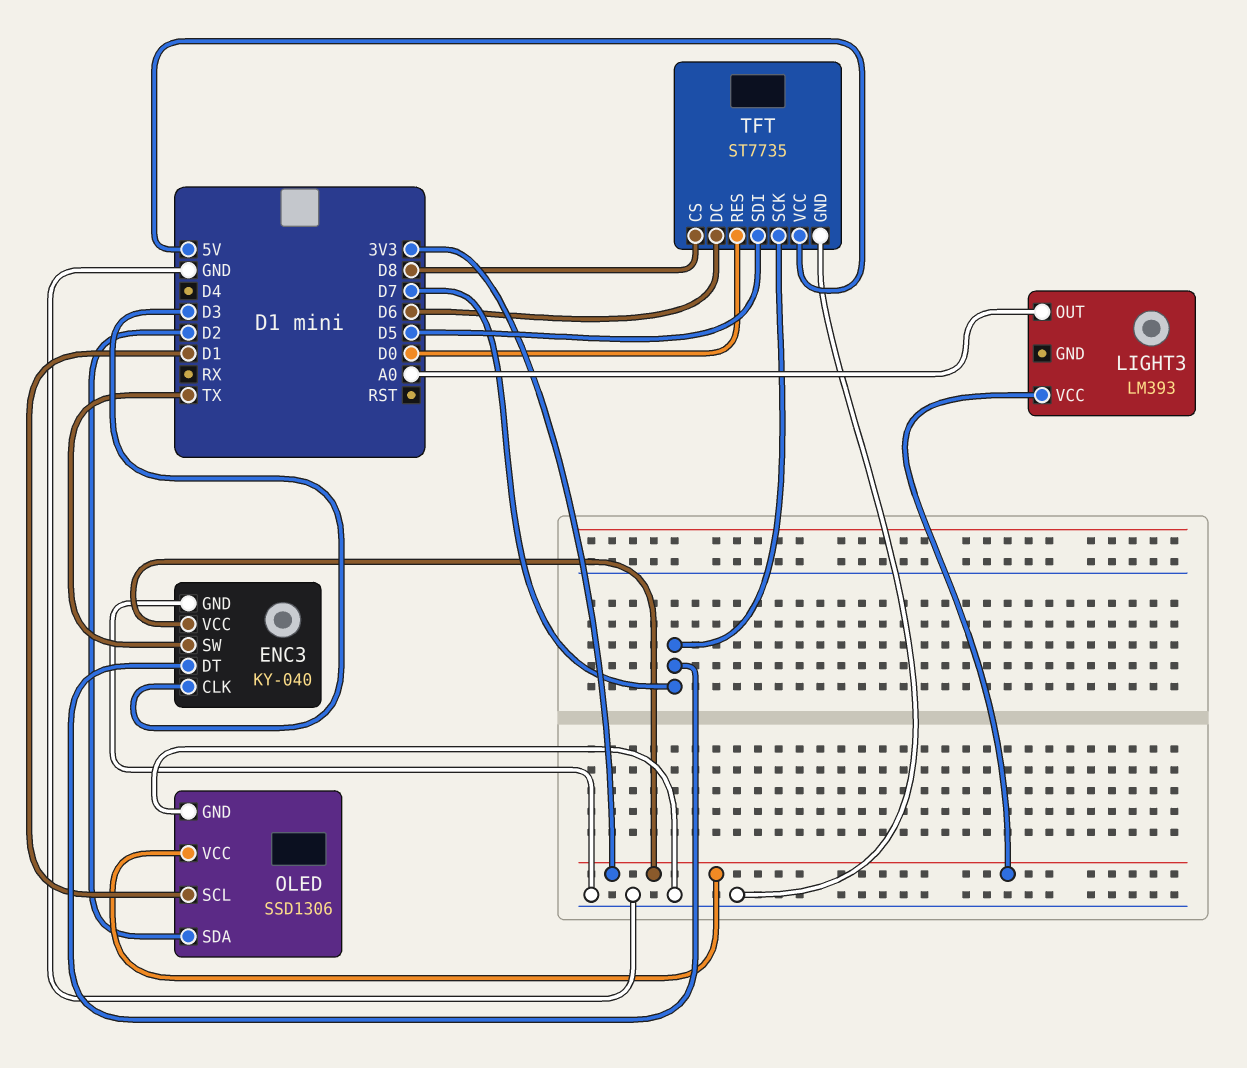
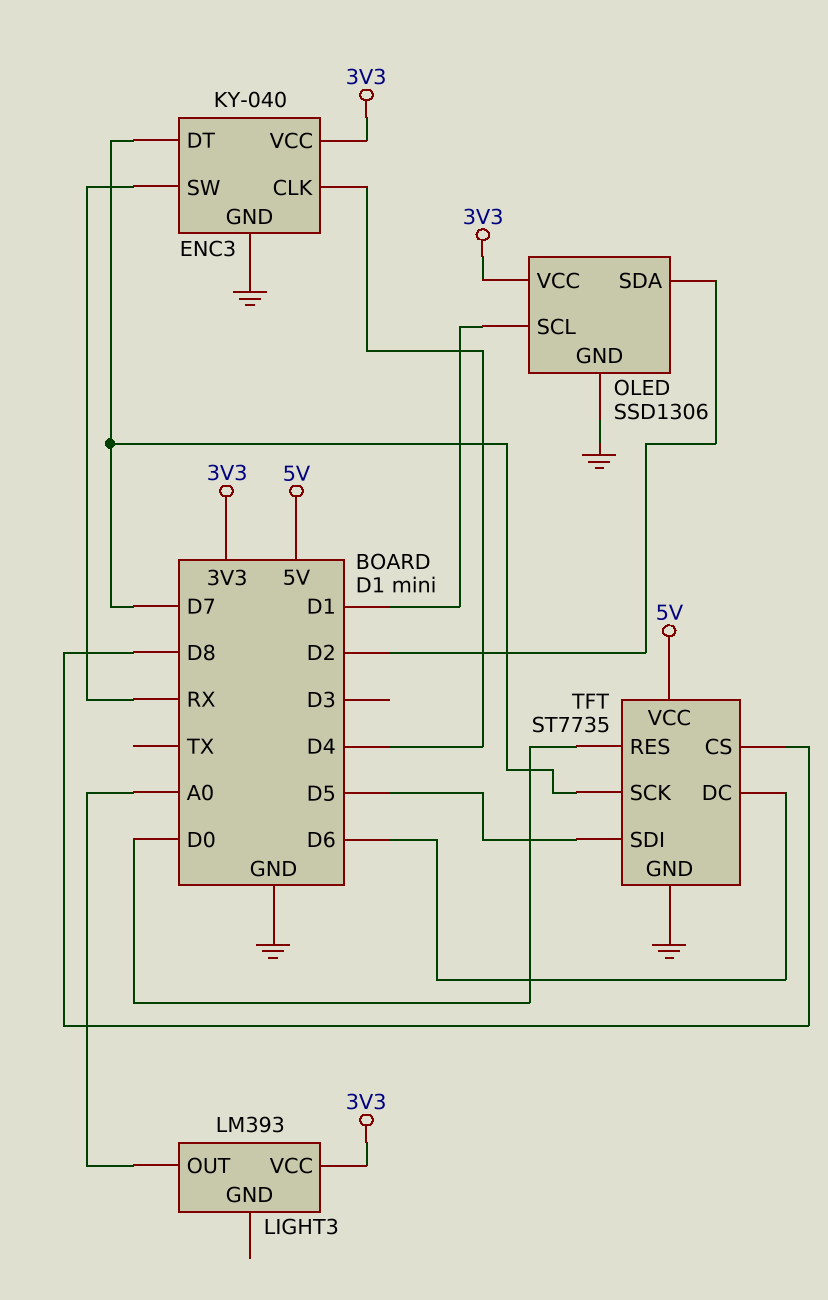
ENC3 pin CLK: D3 -> D4
ENC3 pin SW: TX -> RX

